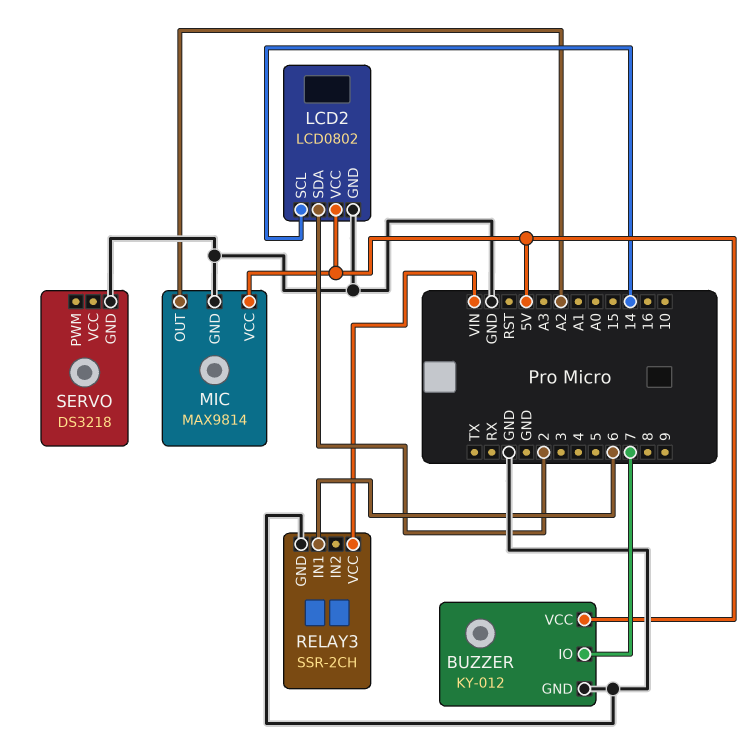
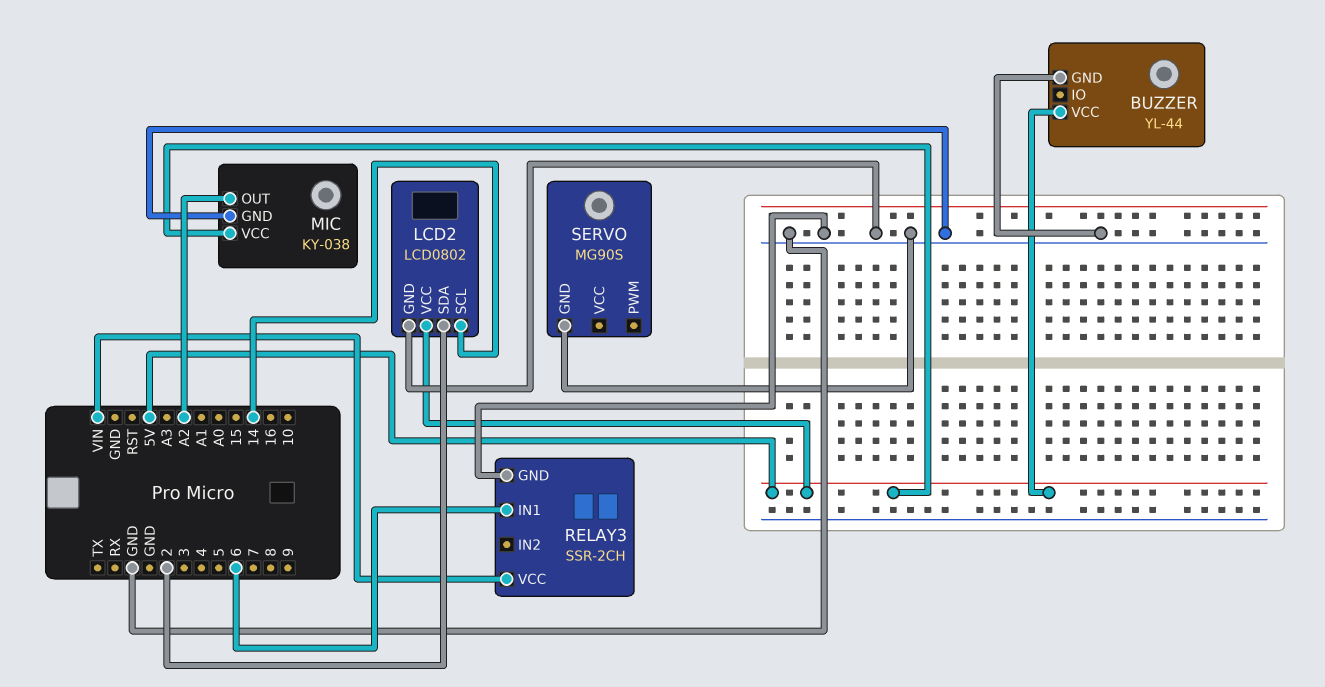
BUZZER: KY-012 -> YL-44
BUZZER pin IO: 7 -> none
MIC: MAX9814 -> KY-038
SERVO: DS3218 -> MG90S

